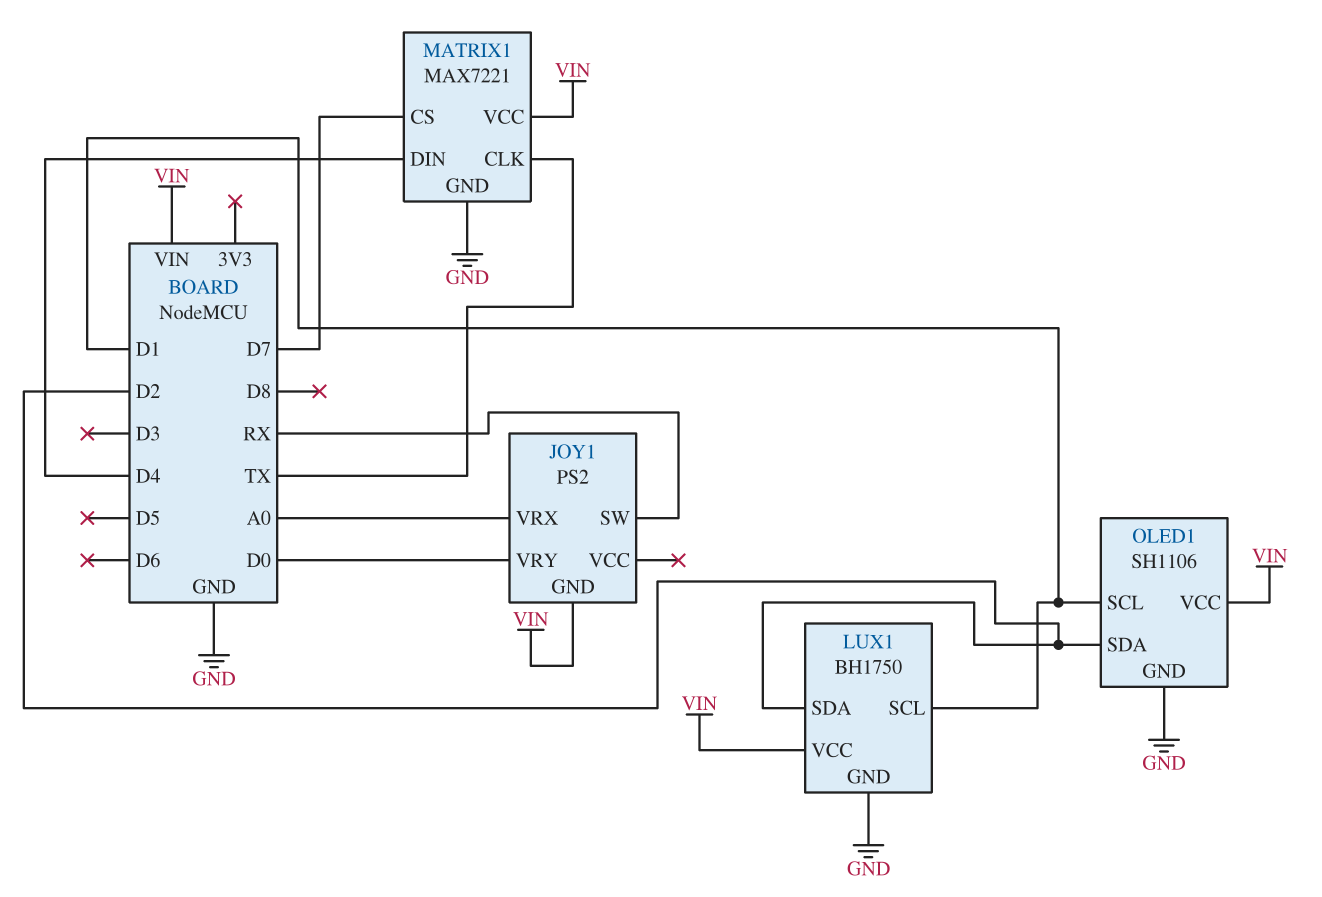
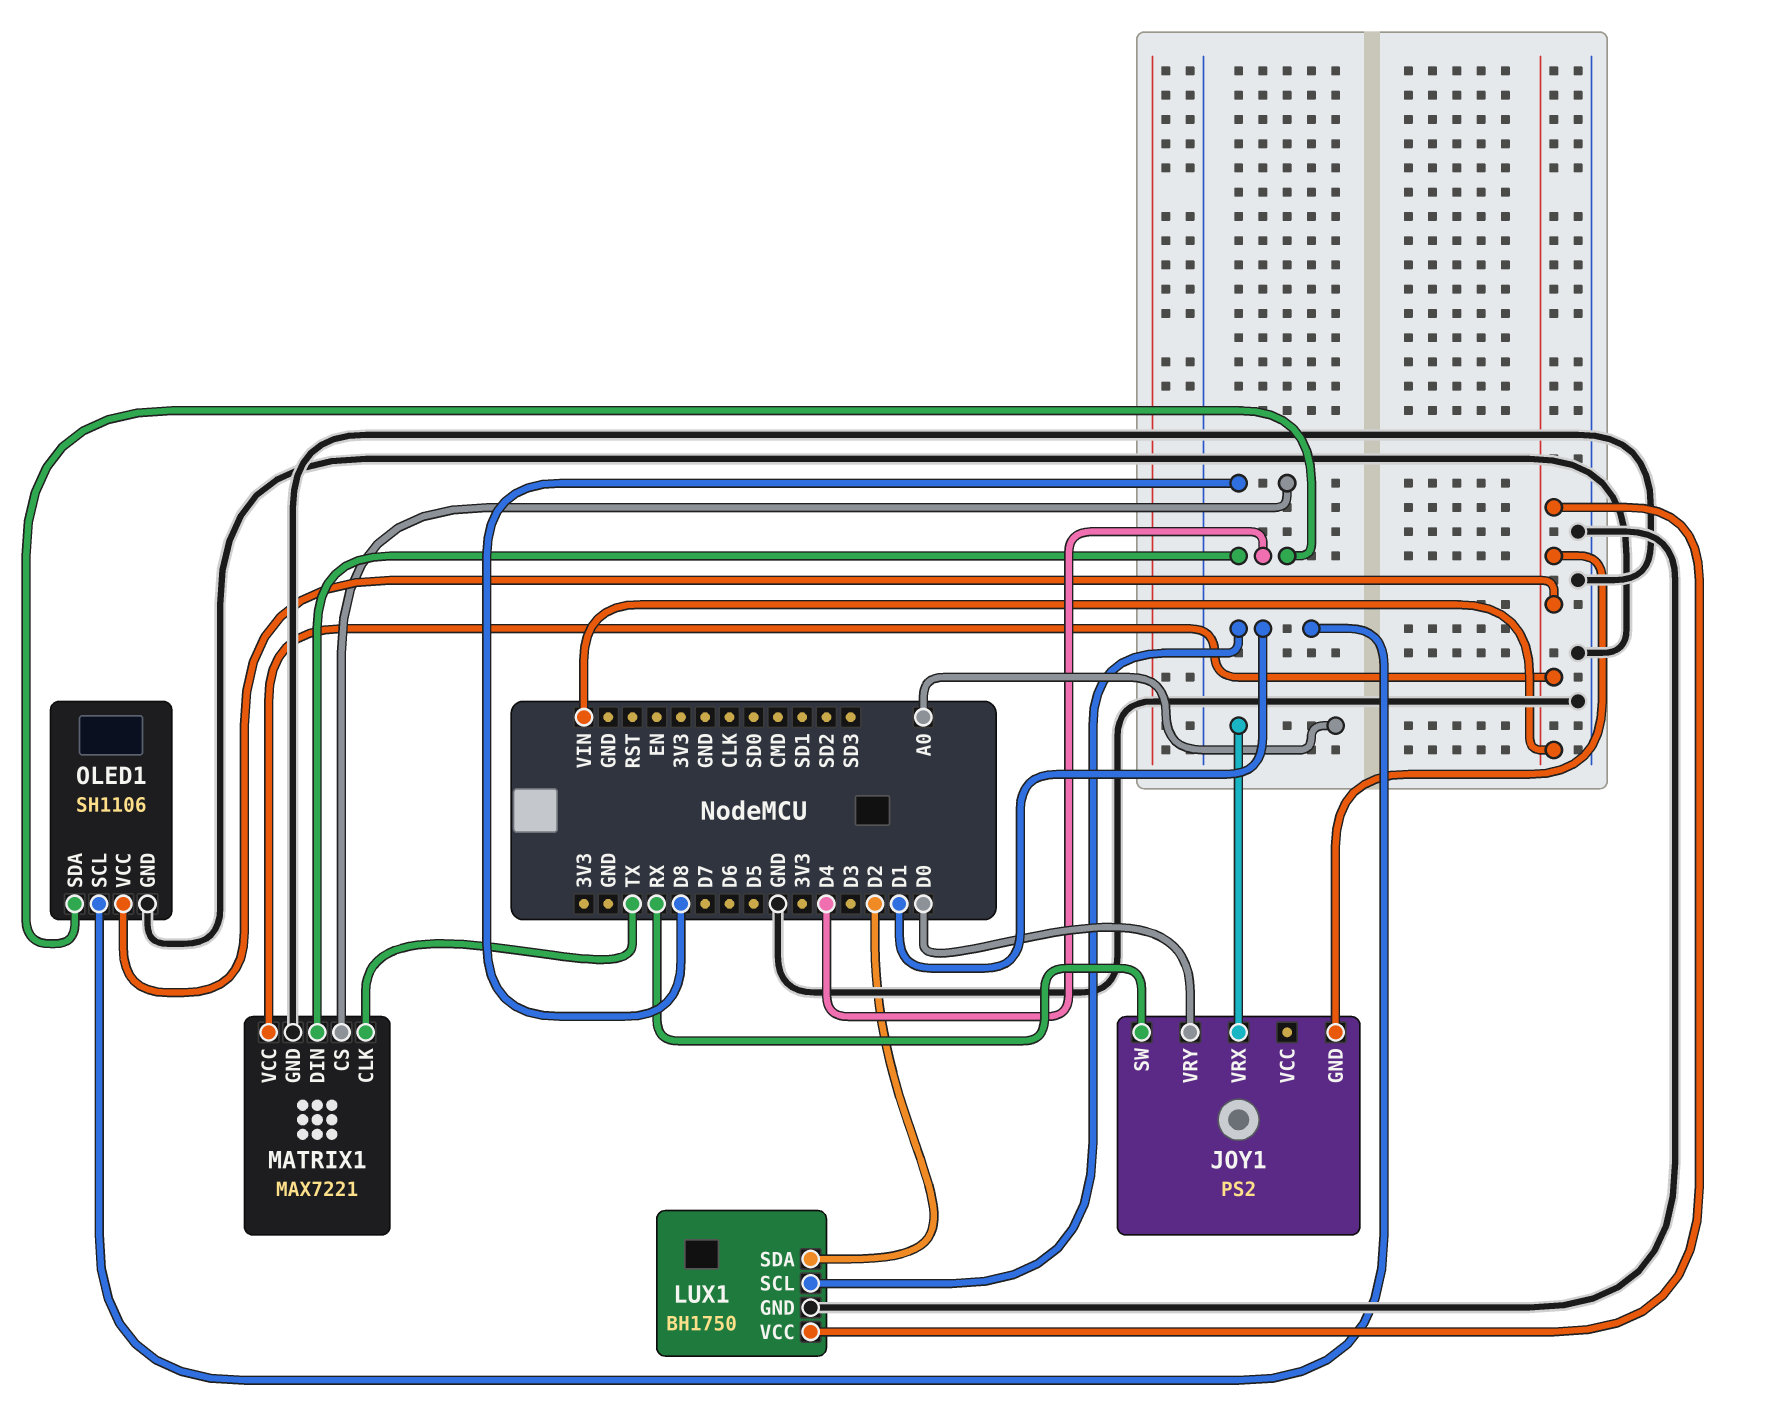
MATRIX1 pin CS: D7 -> D8
OLED1 pin SDA: D2 -> D4

